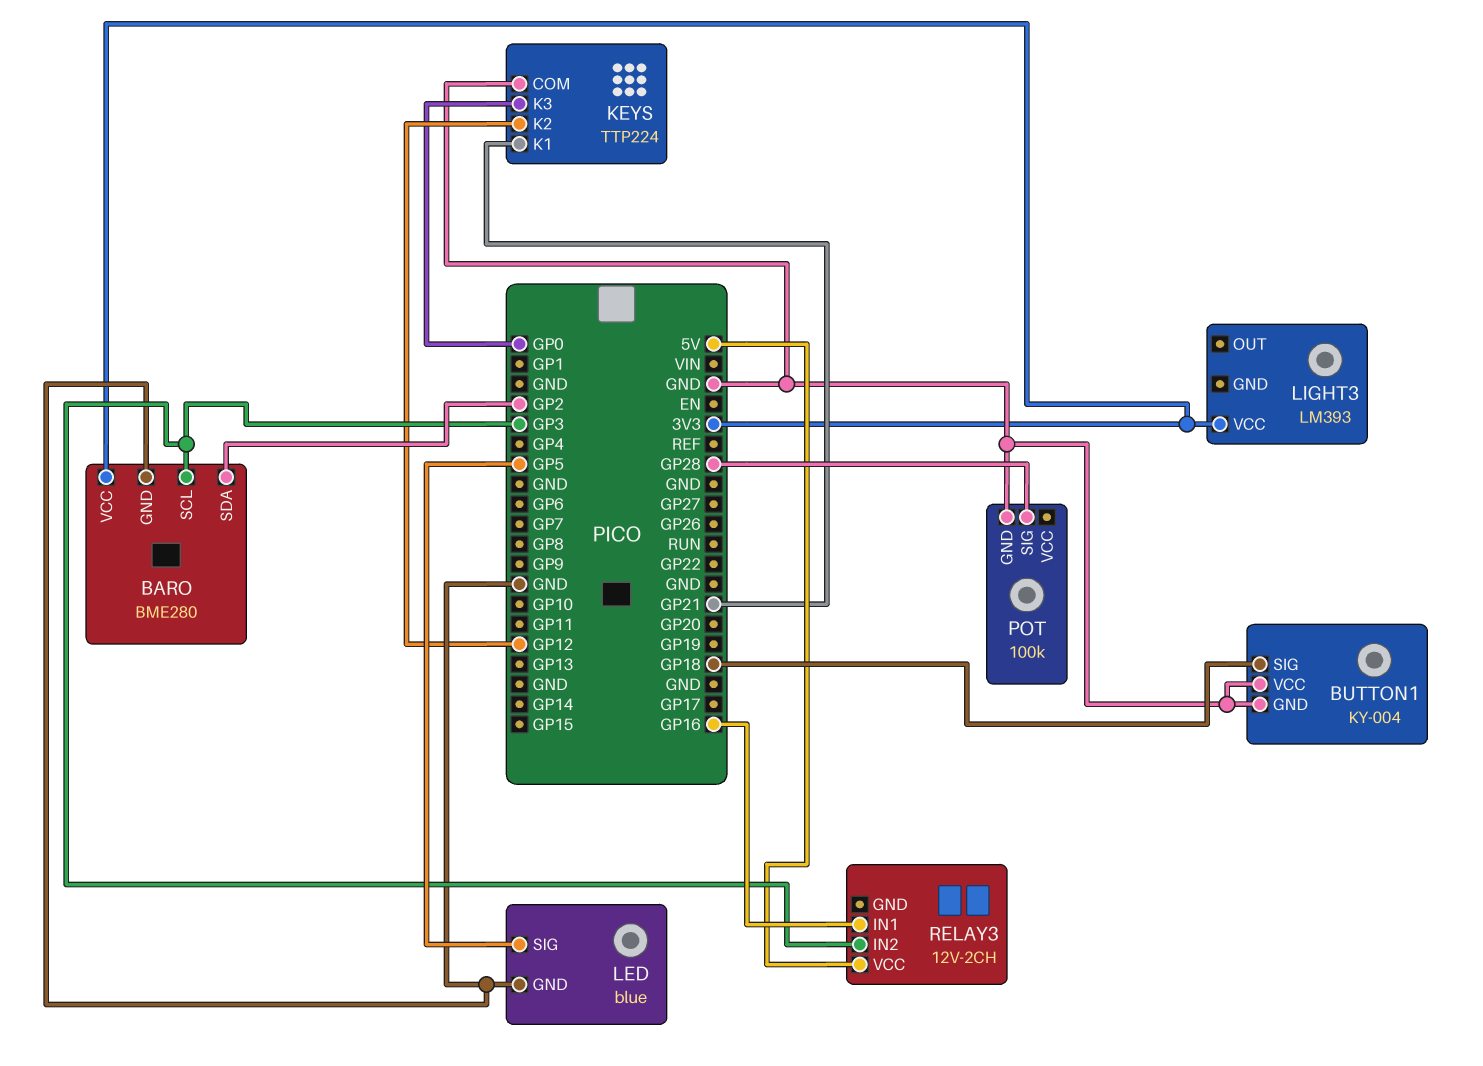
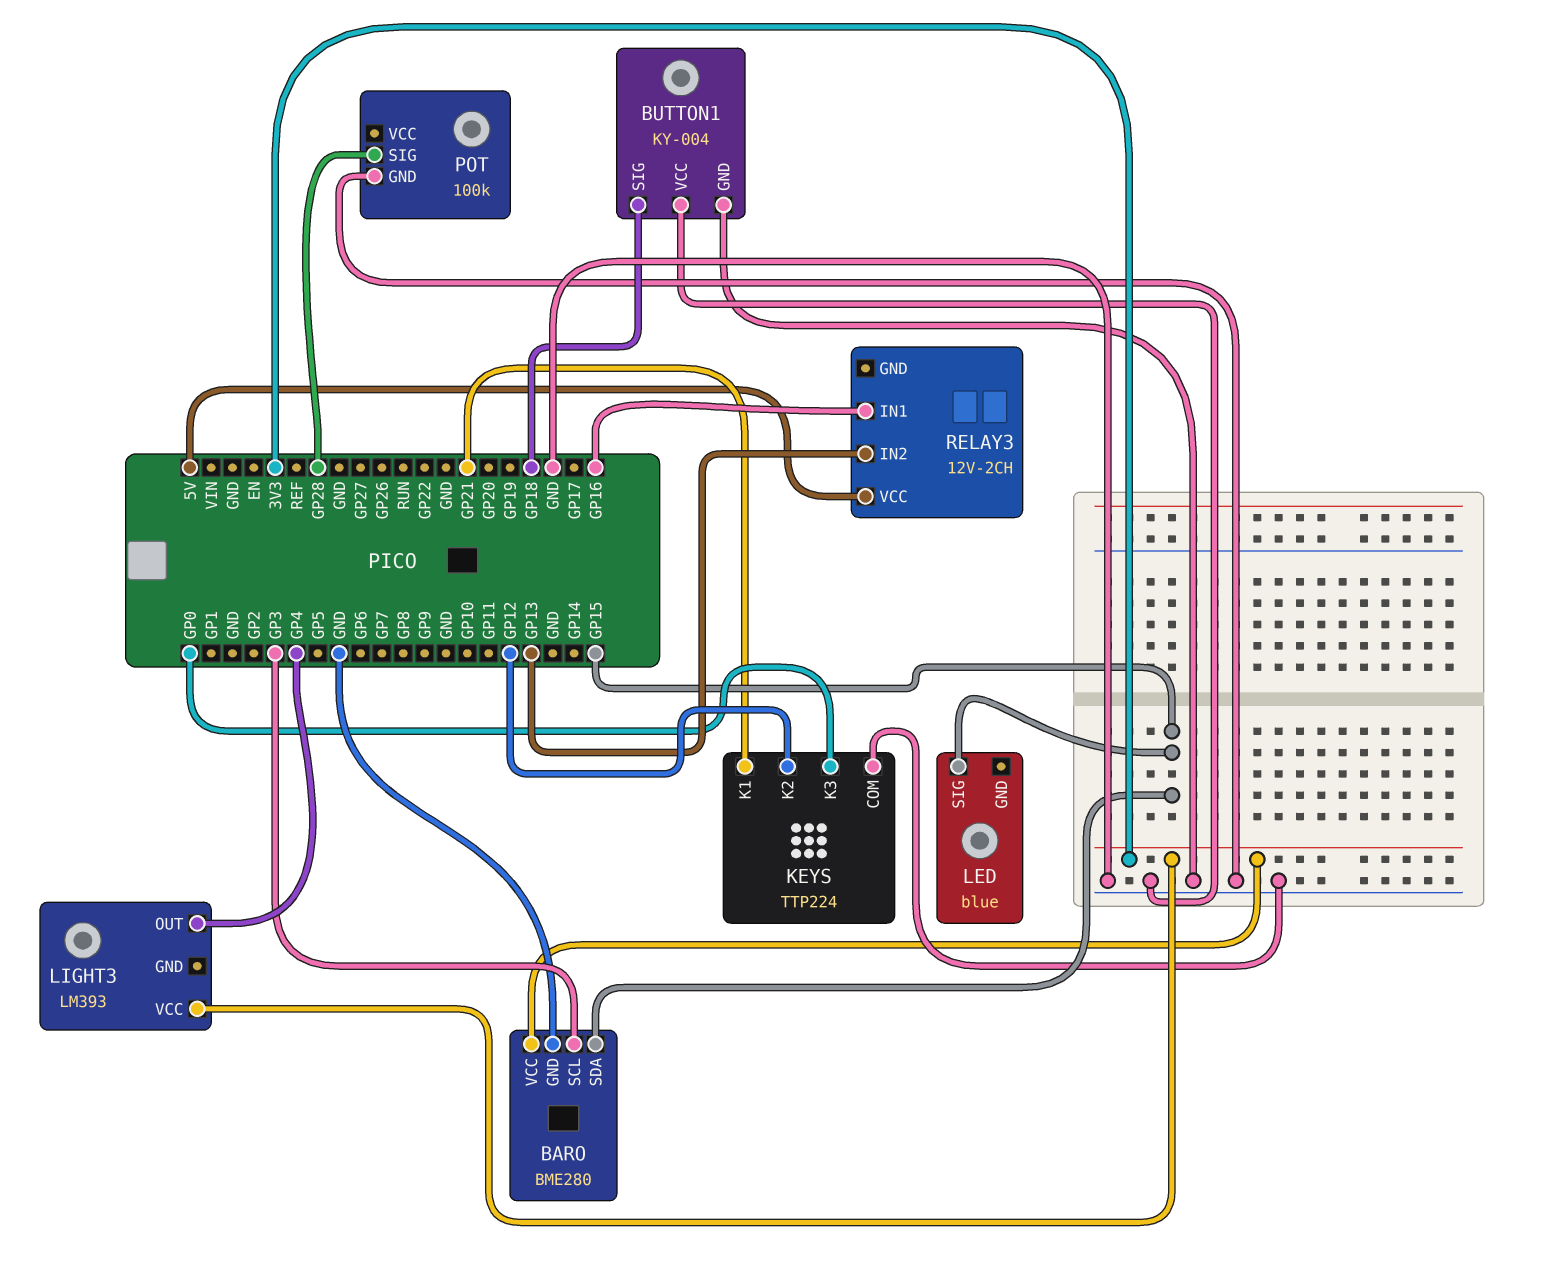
BARO pin SDA: GP2 -> GP15
LED pin GND: GND -> none
LED pin SIG: GP5 -> GP15
LIGHT3 pin OUT: none -> GP4
RELAY3 pin IN2: GP3 -> GP13

